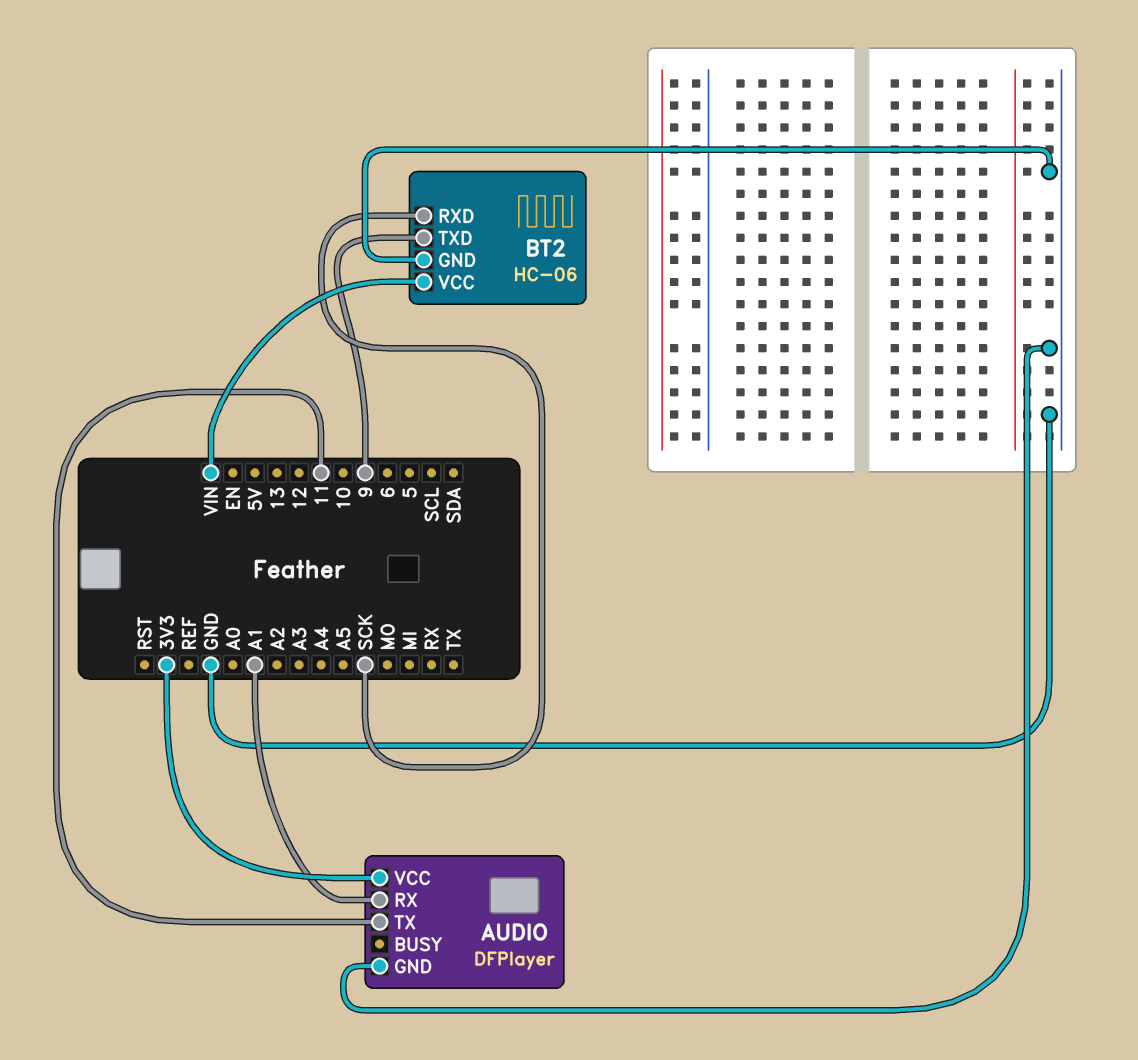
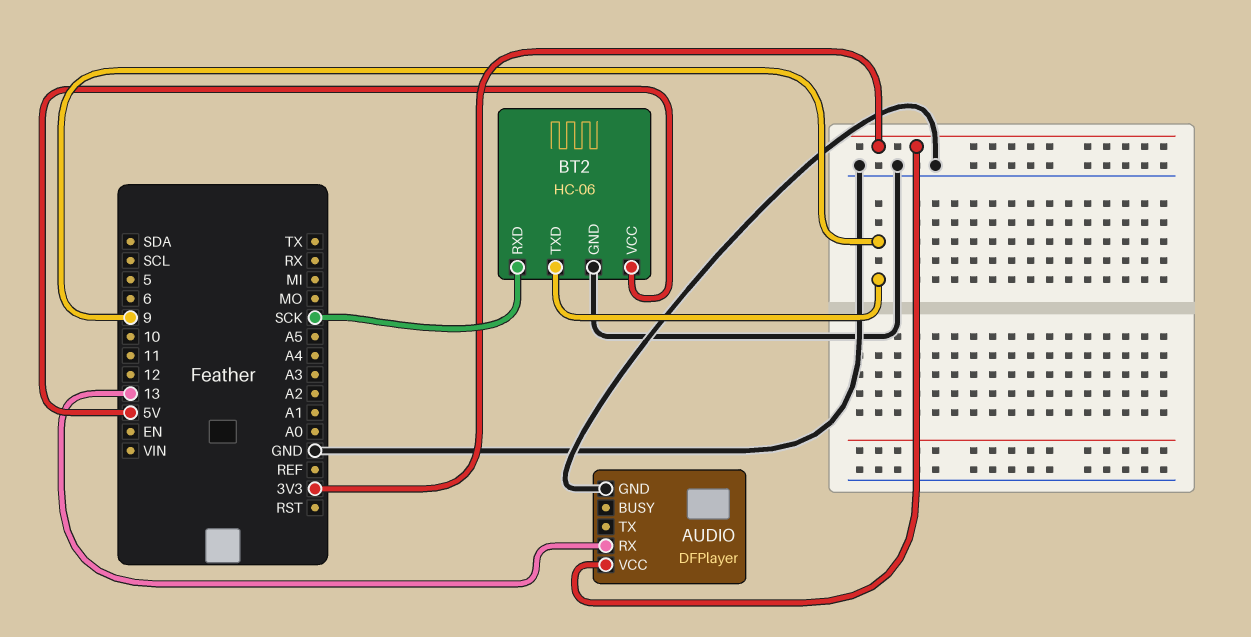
AUDIO pin RX: A1 -> 13
AUDIO pin TX: 11 -> none
BT2 pin VCC: VIN -> 5V

